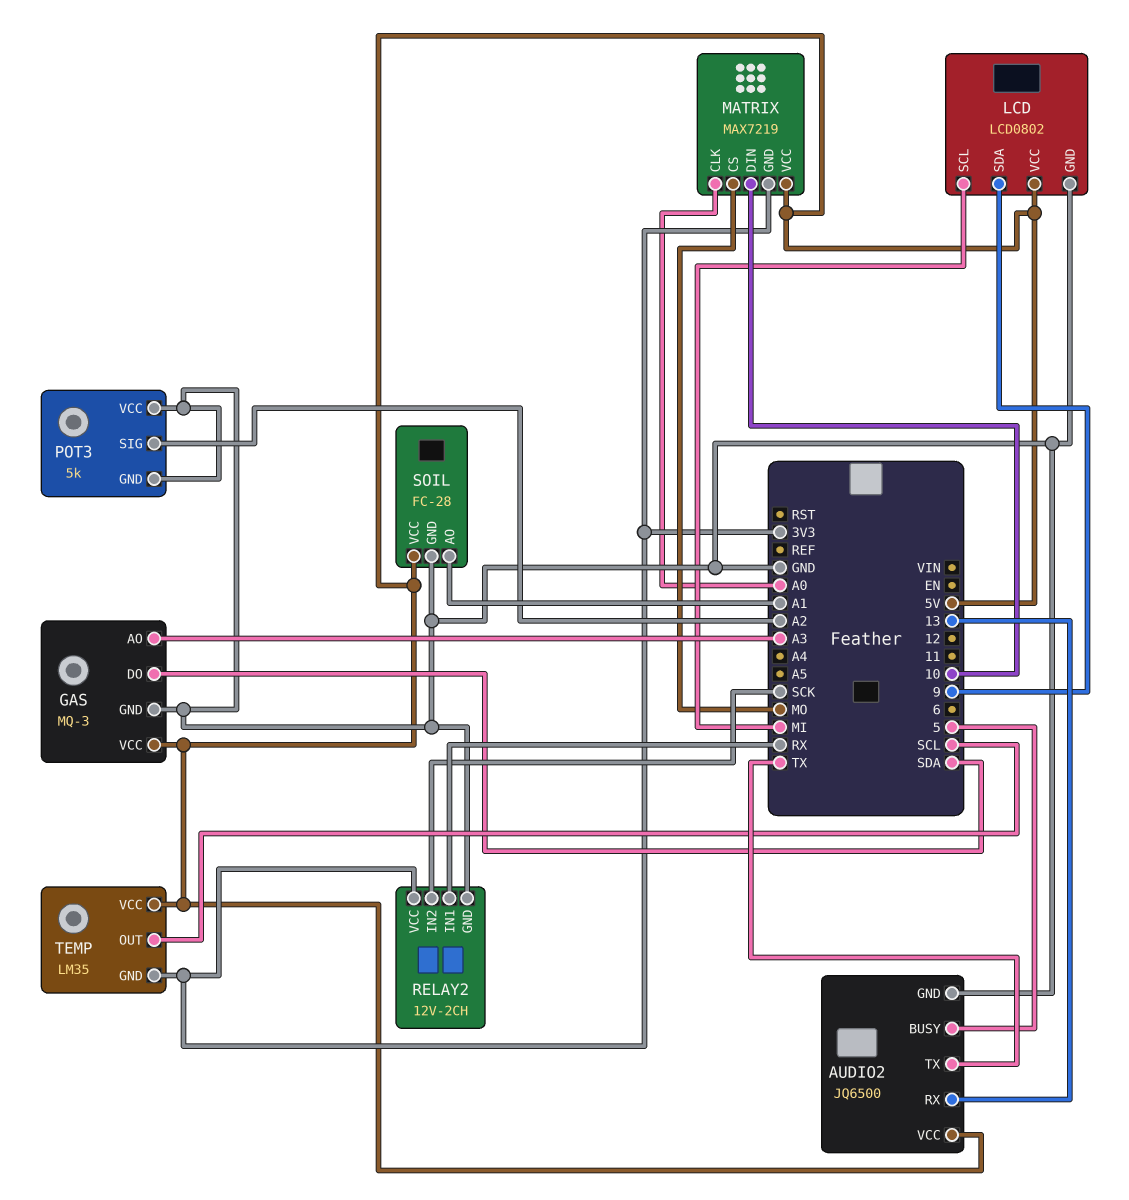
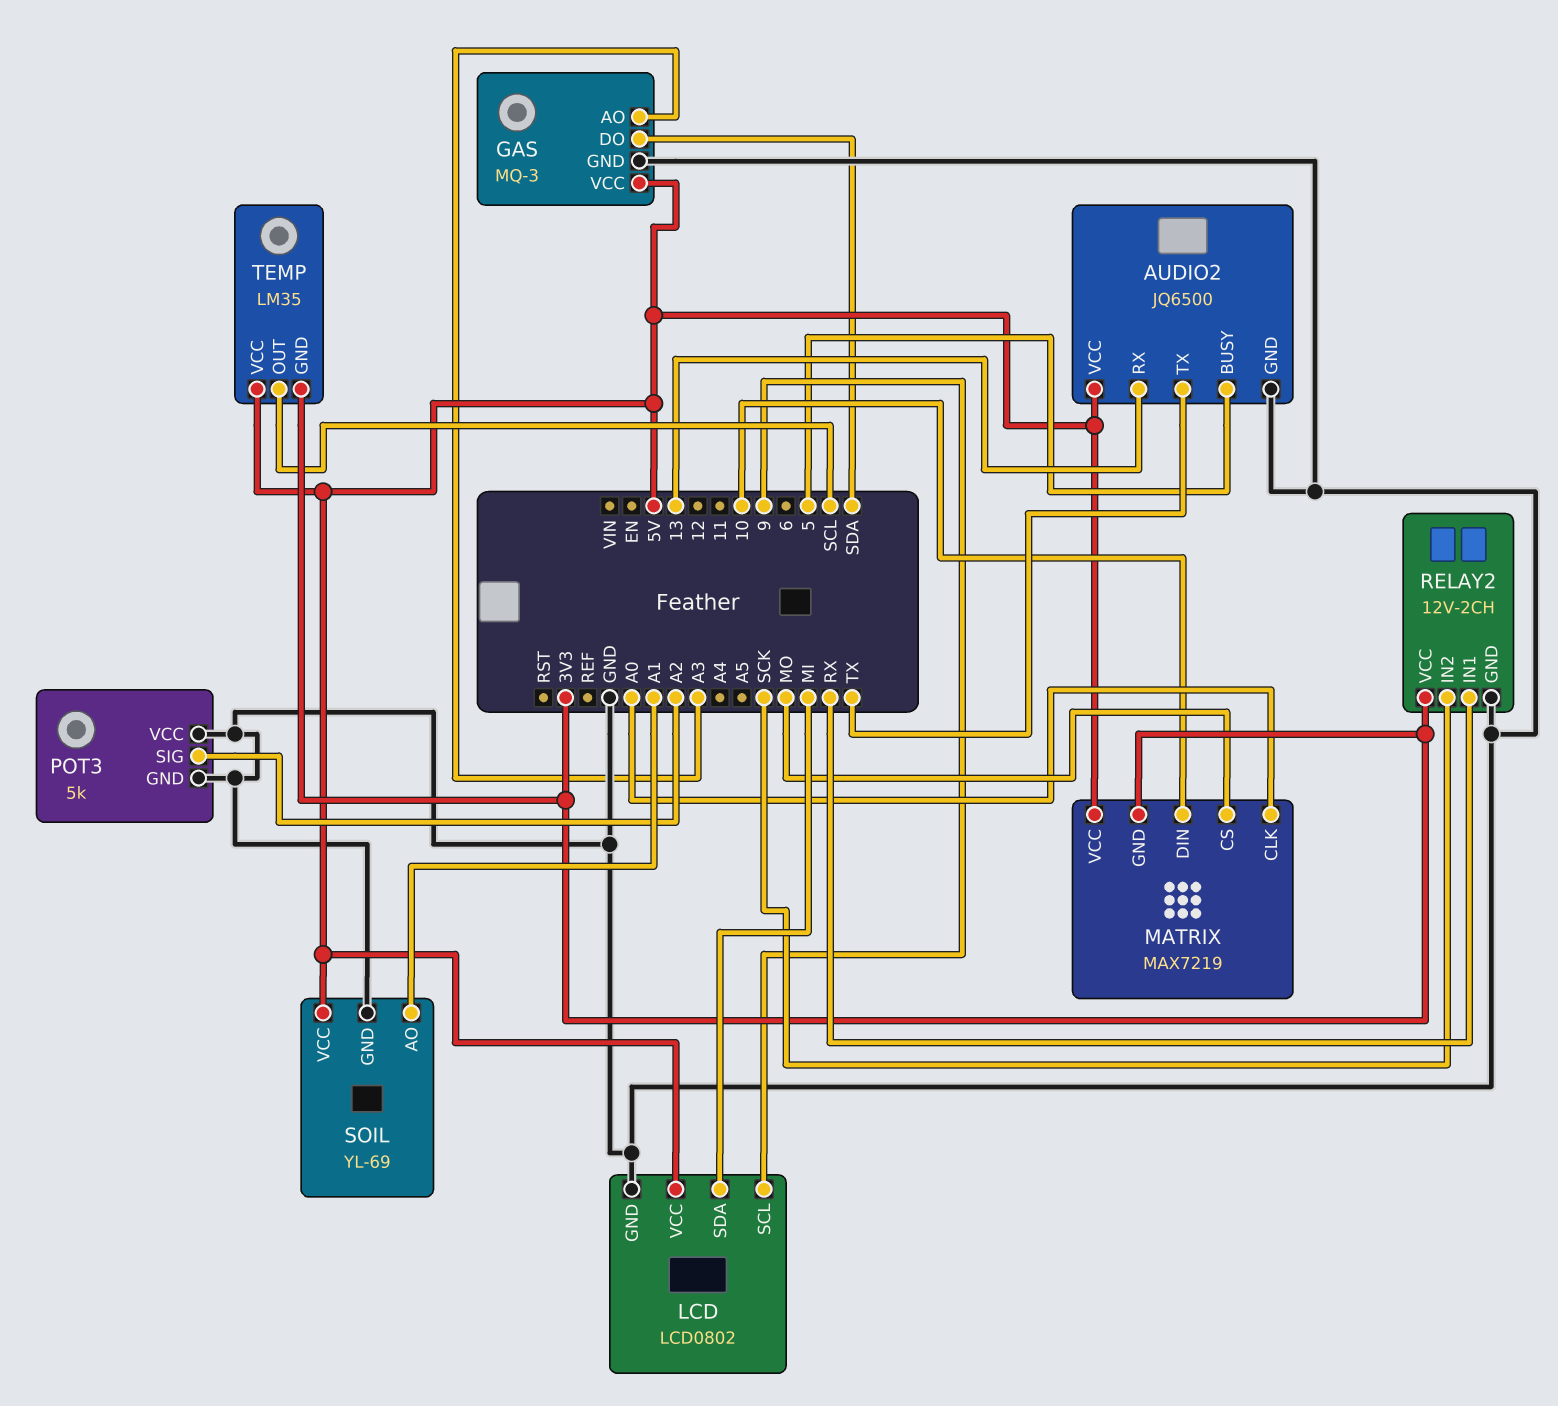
LCD pin SCL: MI -> 9
LCD pin SDA: 9 -> MI
SOIL: FC-28 -> YL-69

